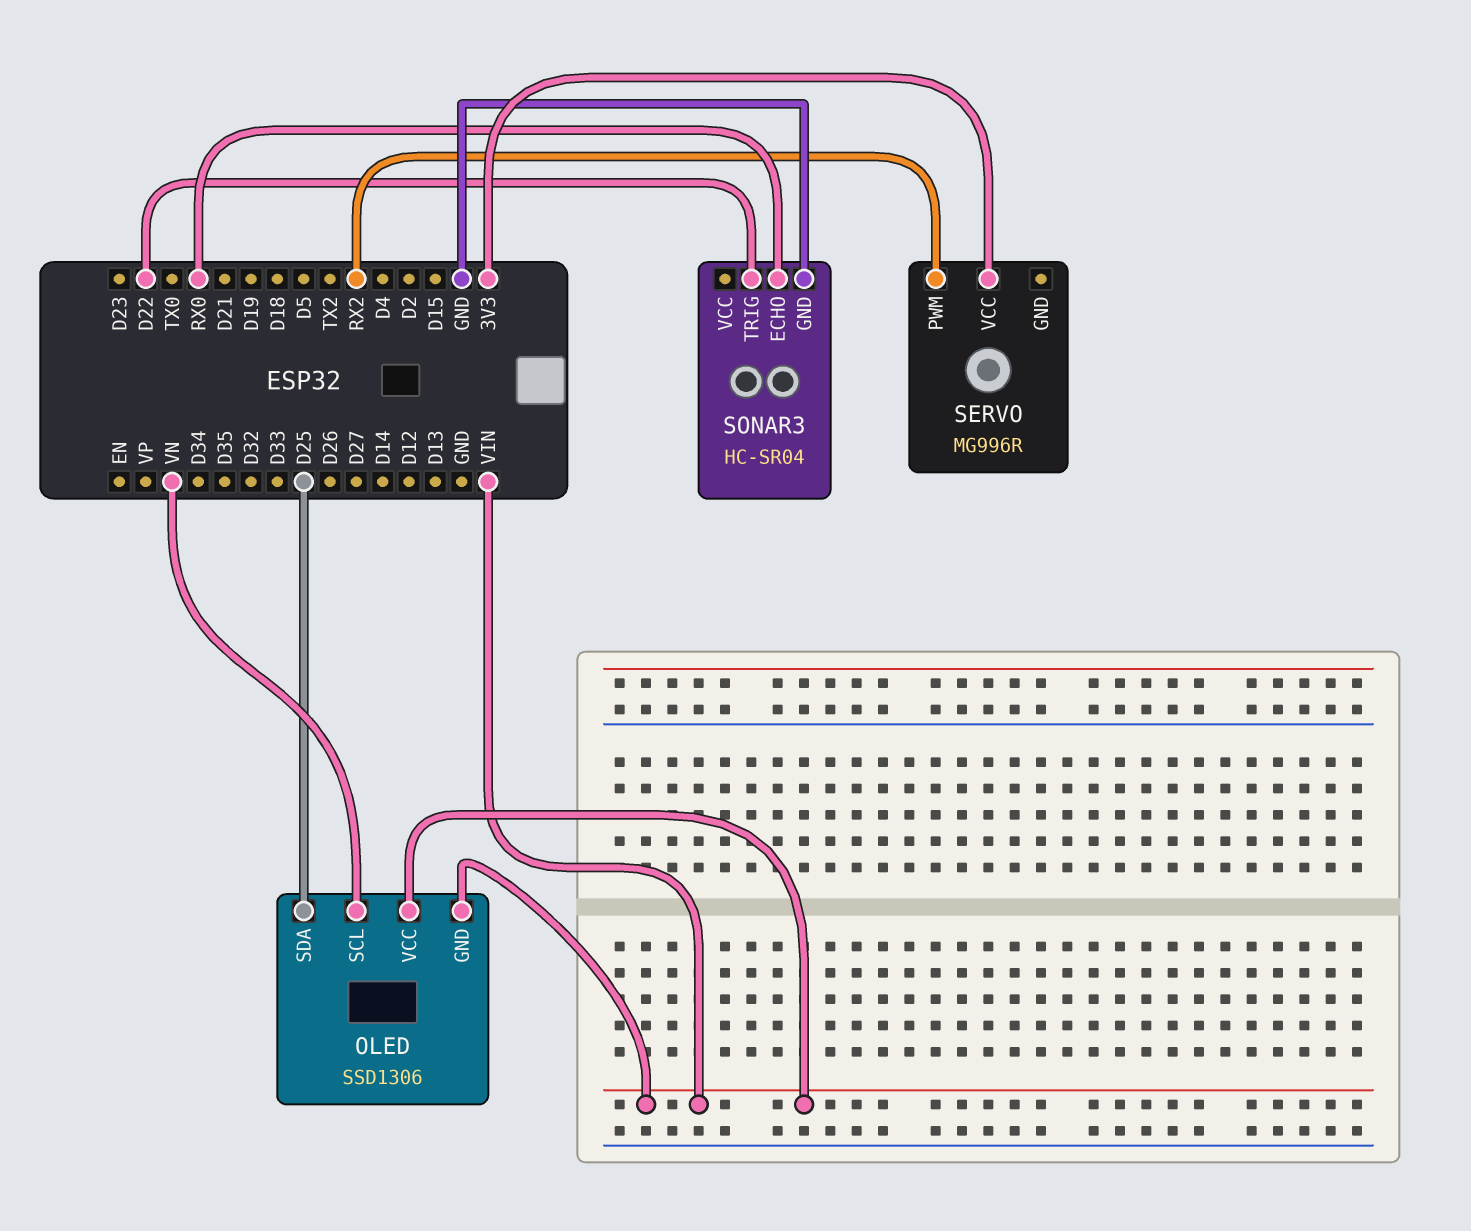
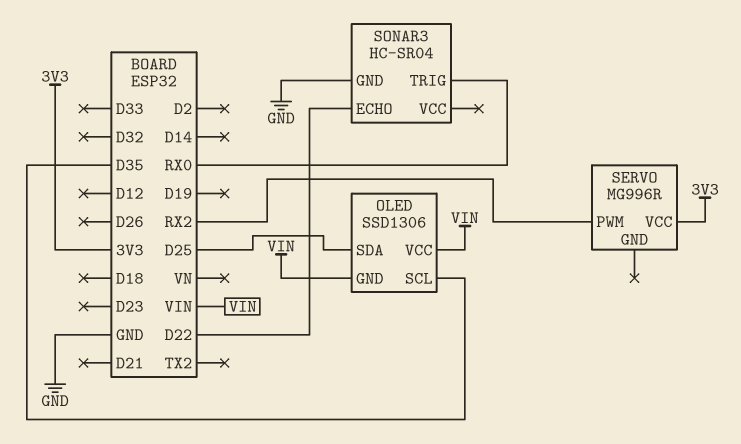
OLED pin SCL: VN -> D35
SONAR3 pin ECHO: RX0 -> D22
SONAR3 pin TRIG: D22 -> RX0

